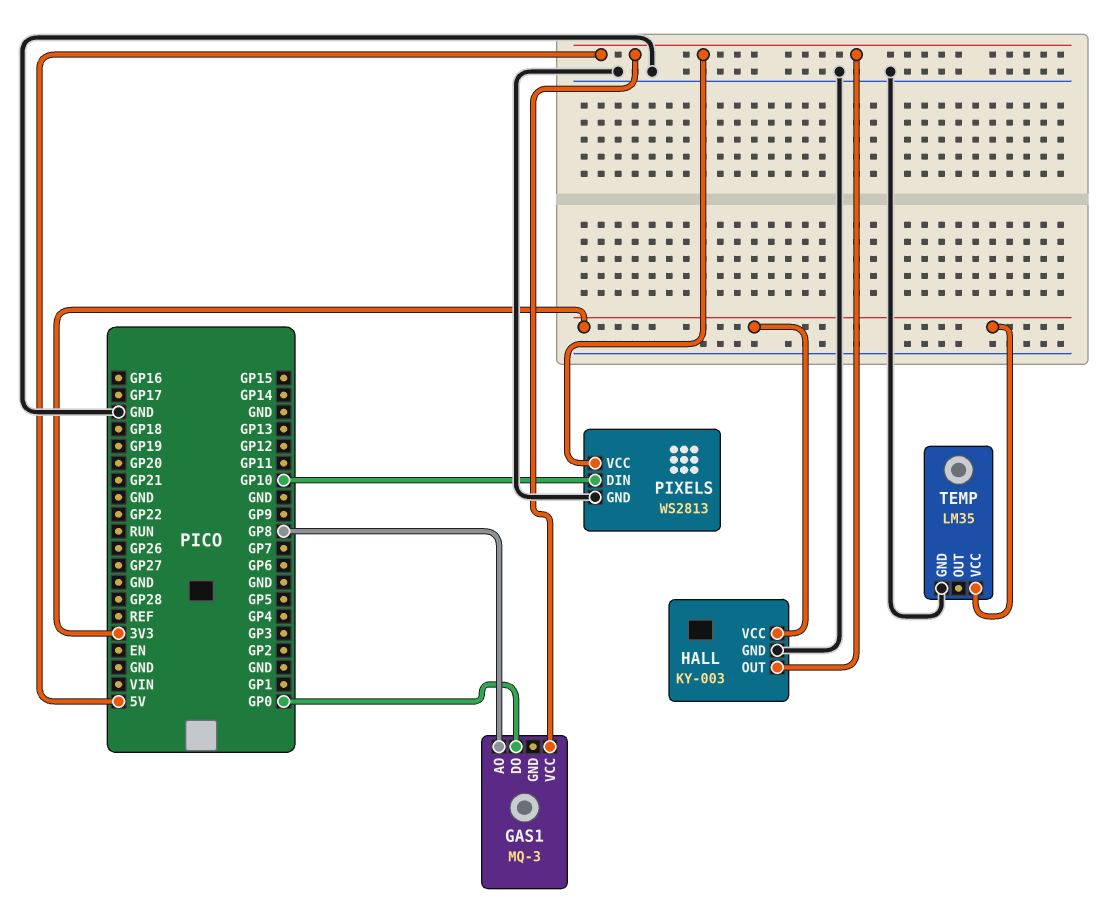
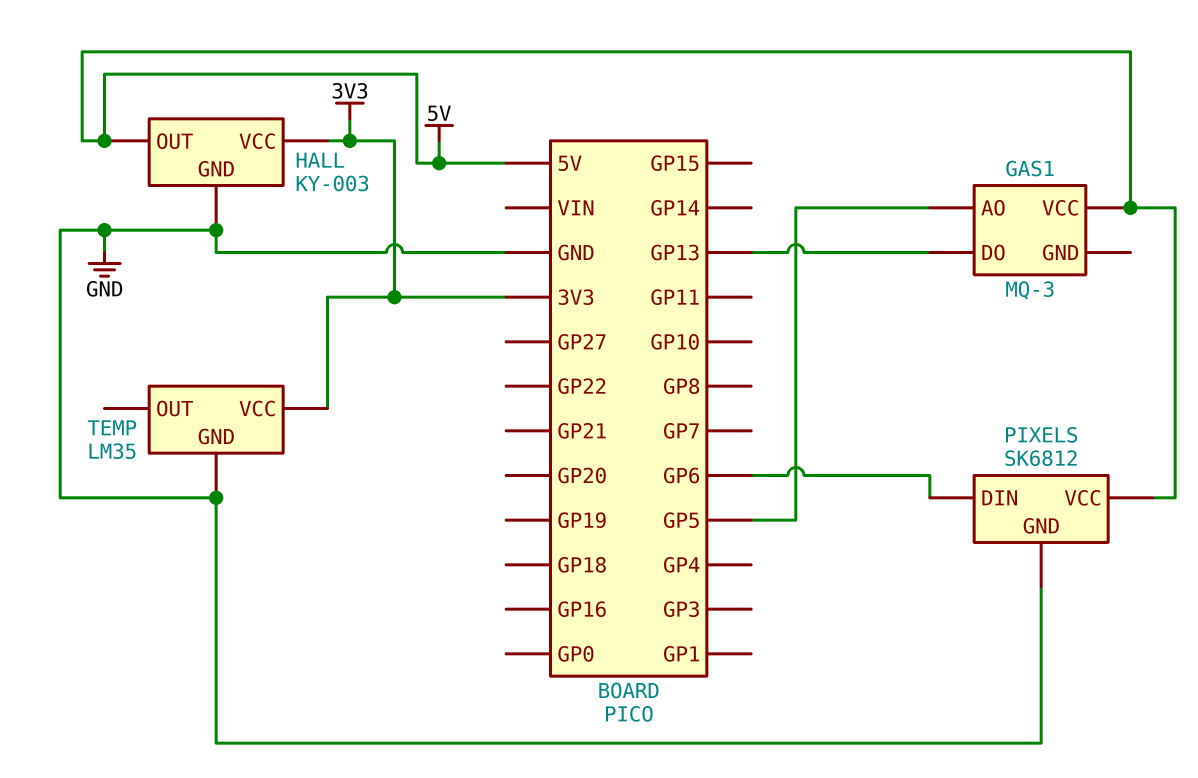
GAS1 pin AO: GP8 -> GP5
GAS1 pin DO: GP0 -> GP13
PIXELS: WS2813 -> SK6812
PIXELS pin DIN: GP10 -> GP6

